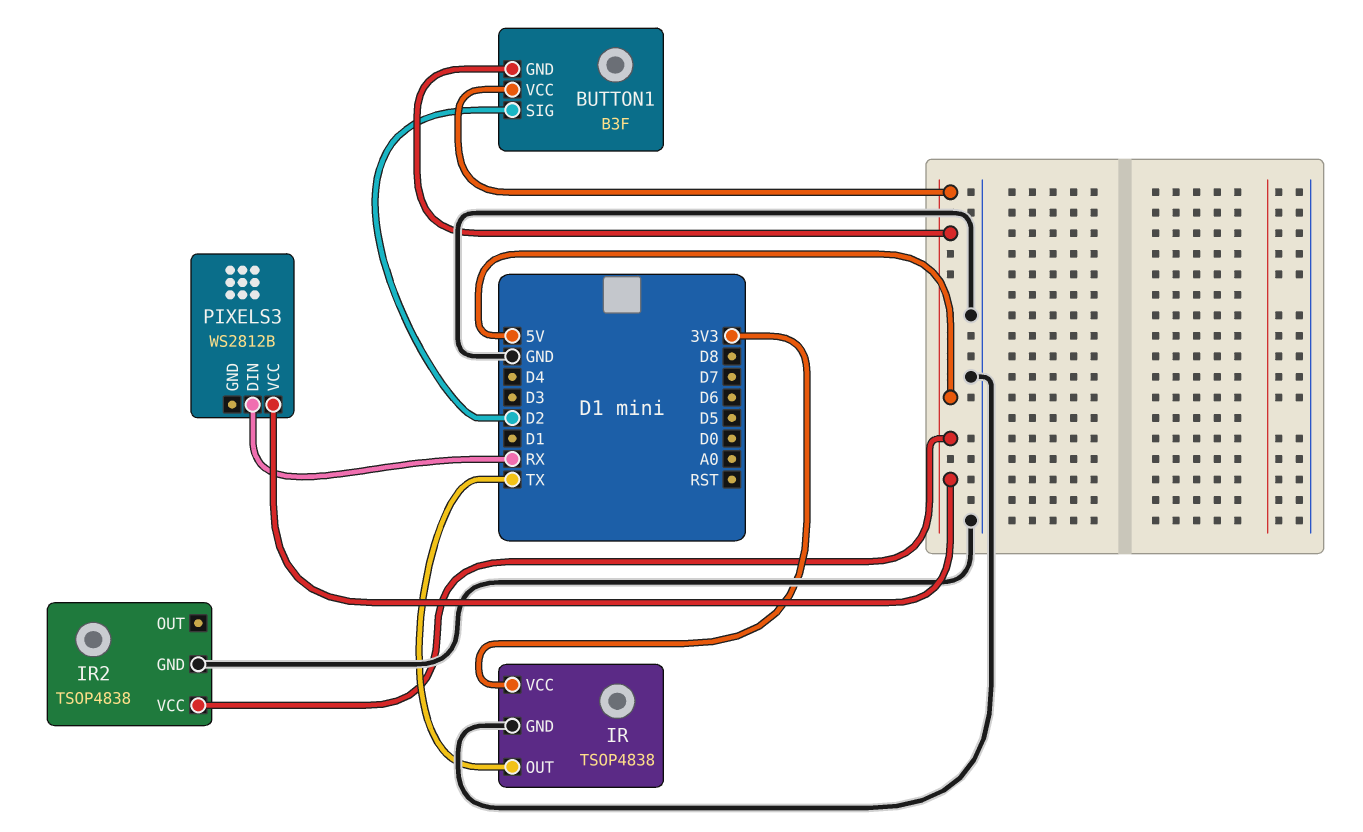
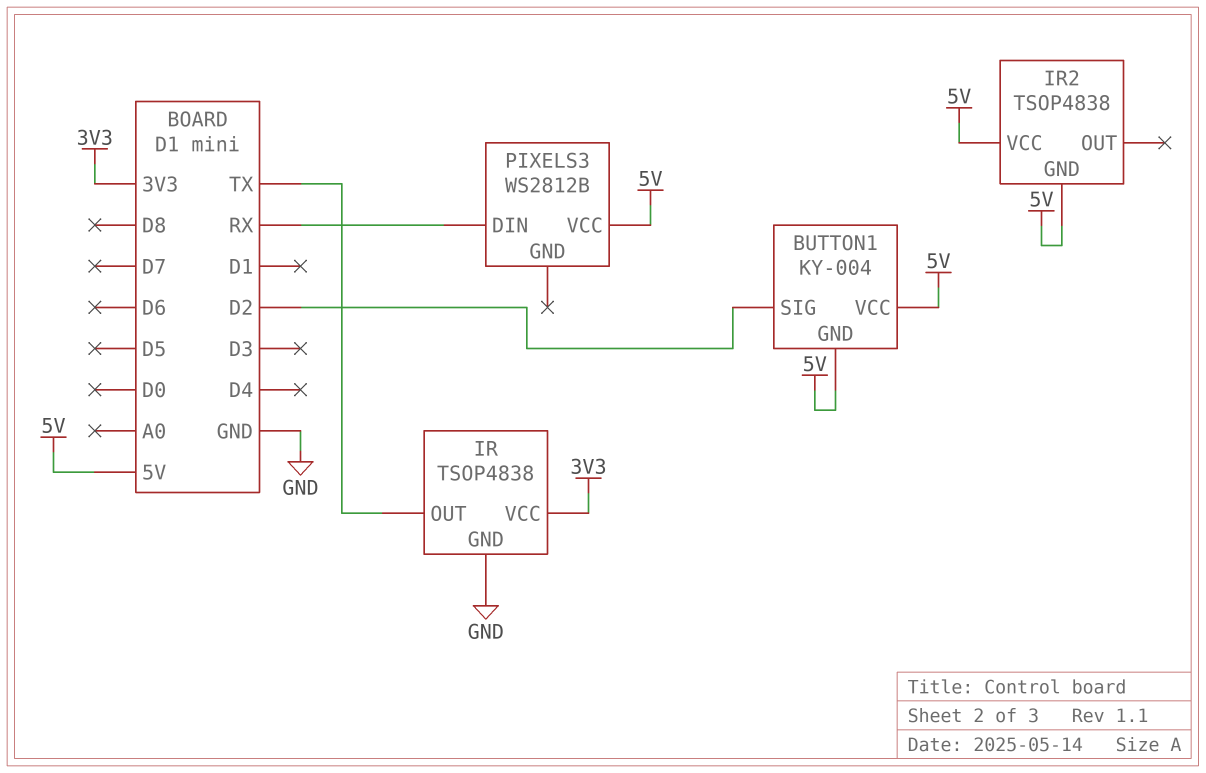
BUTTON1: B3F -> KY-004
IR2 pin GND: GND -> 5V

